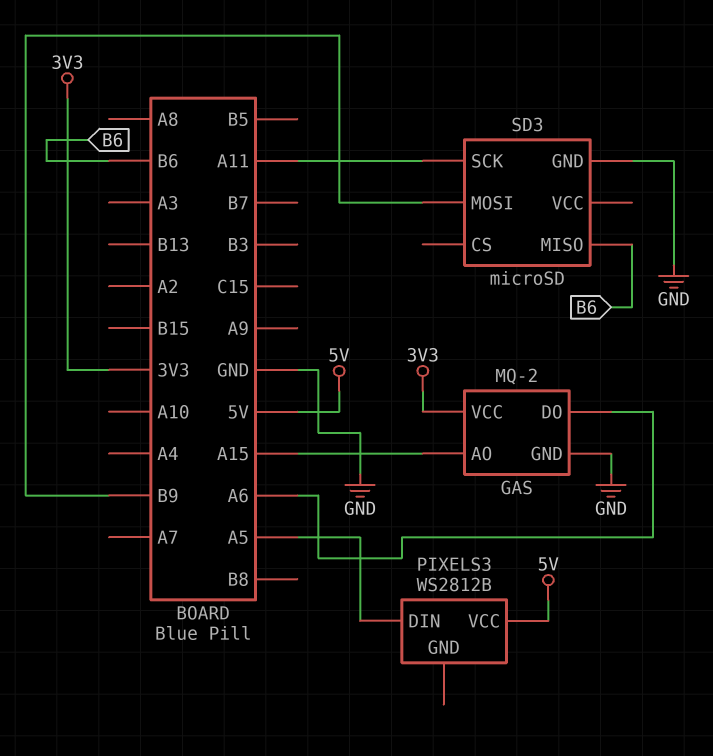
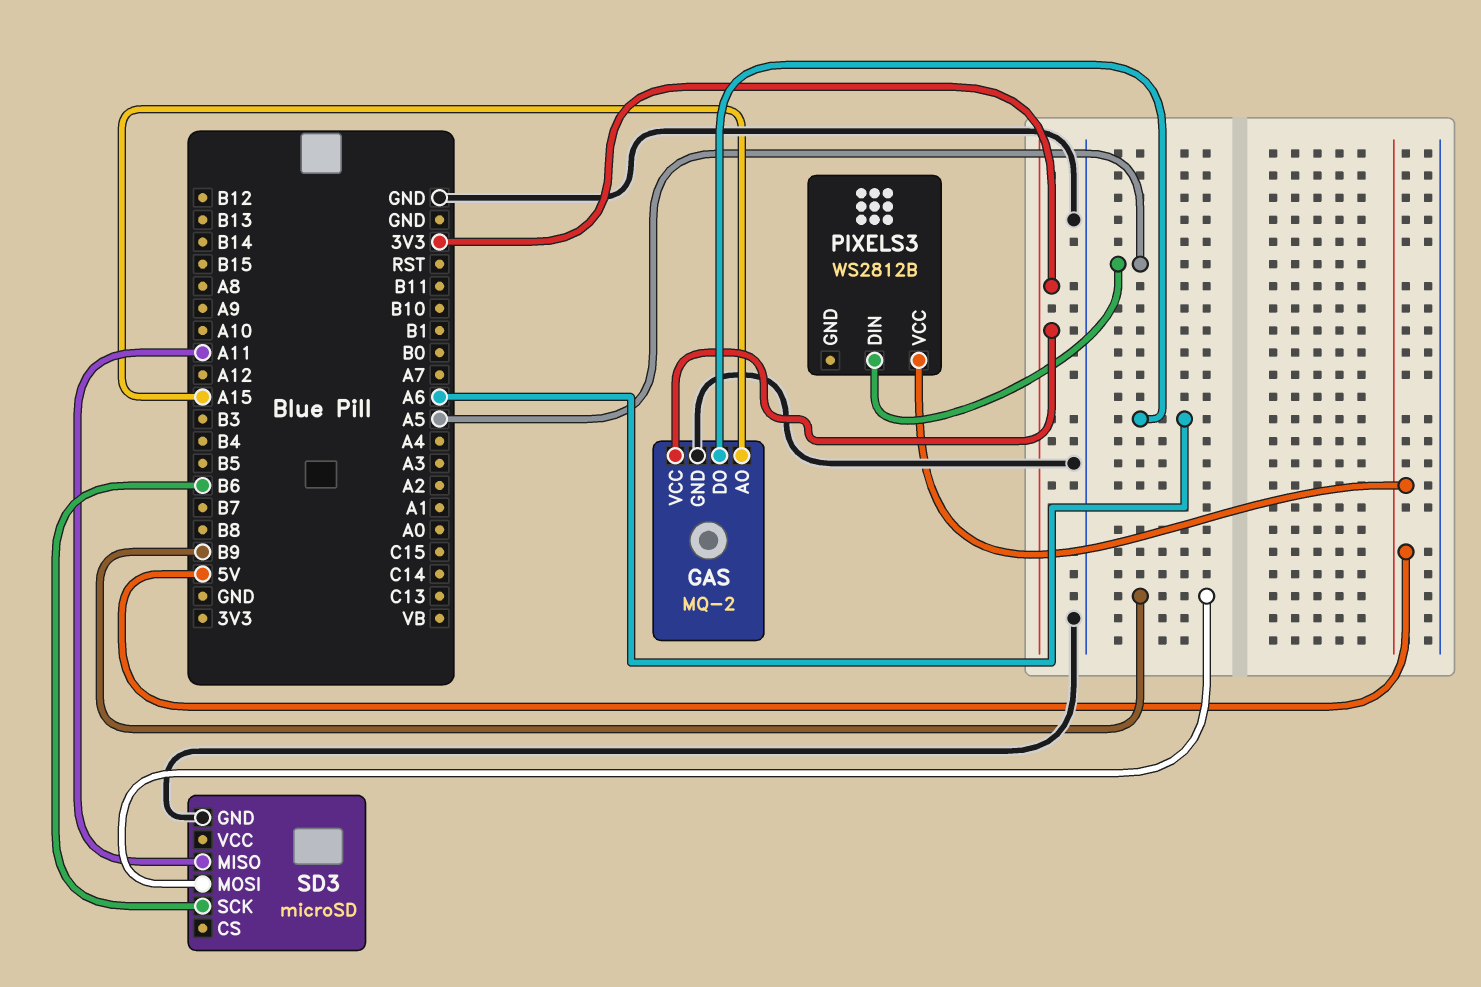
SD3 pin MISO: B6 -> A11
SD3 pin SCK: A11 -> B6

